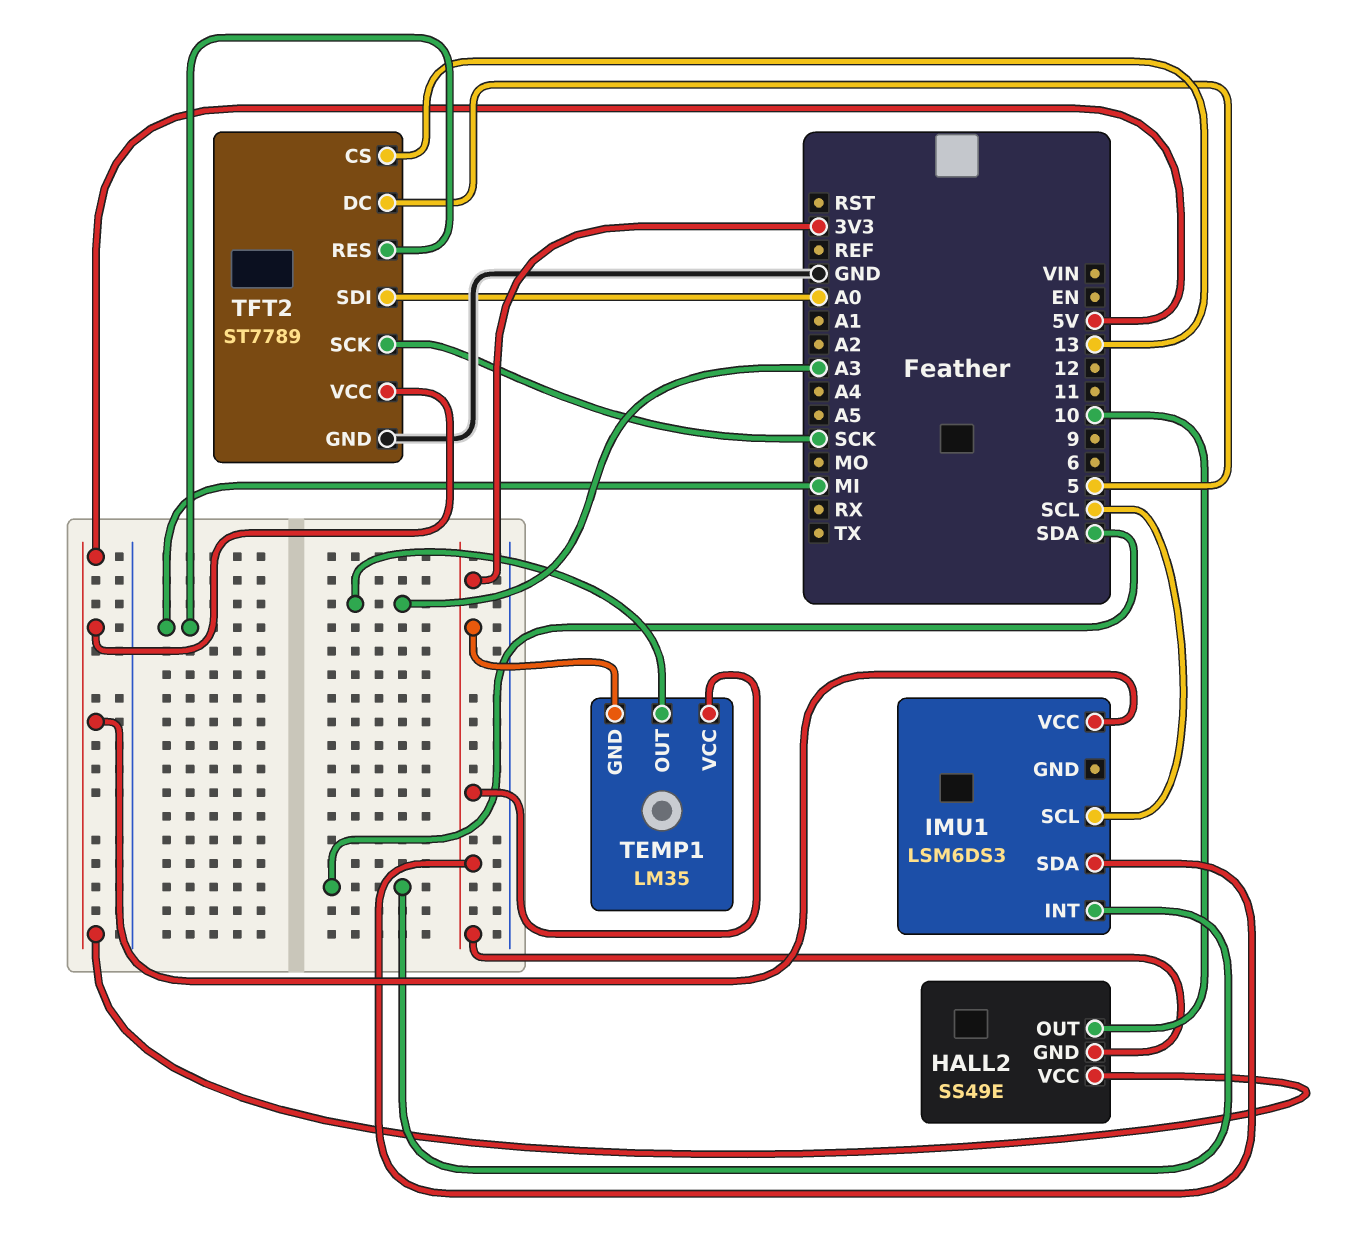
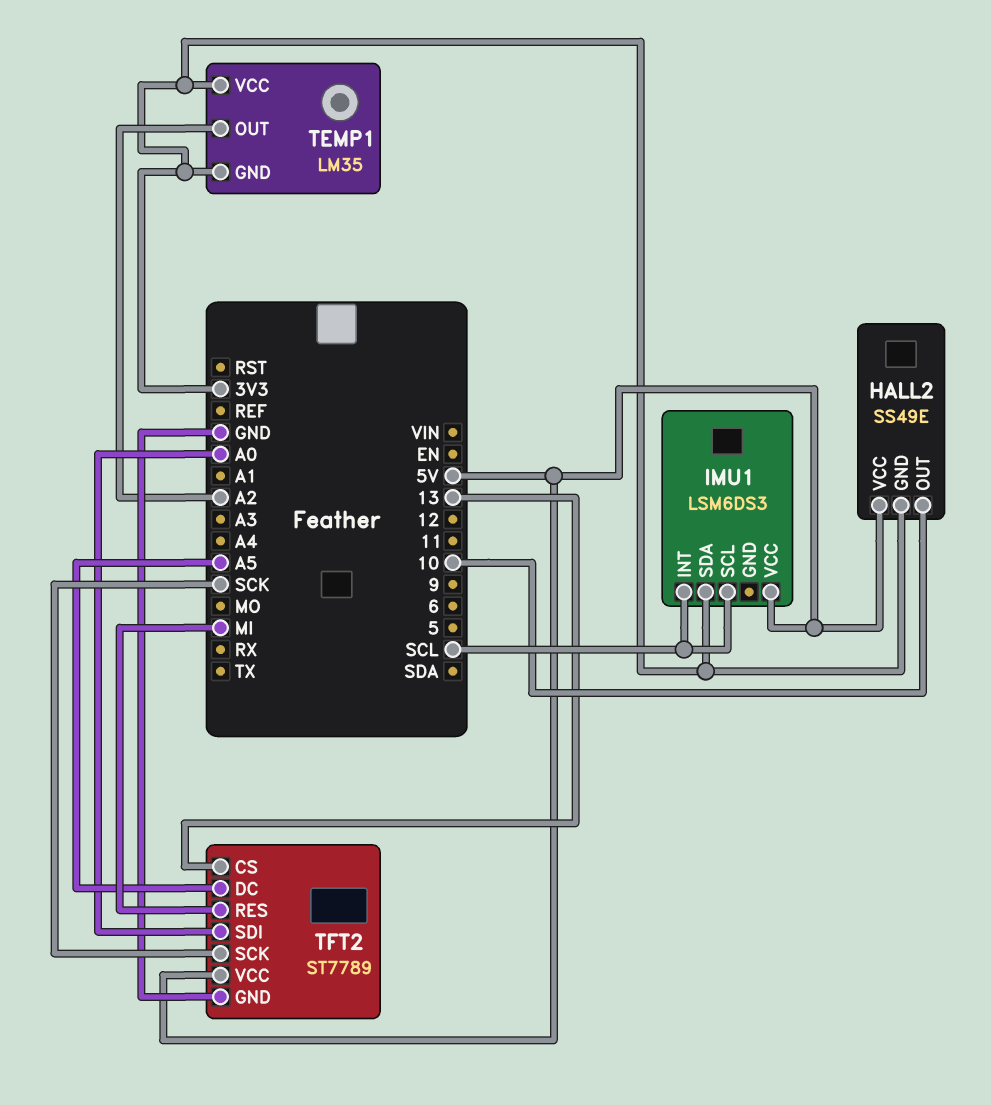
IMU1 pin INT: SDA -> SCL
TEMP1 pin OUT: A3 -> A2
TFT2 pin DC: 5 -> A5

